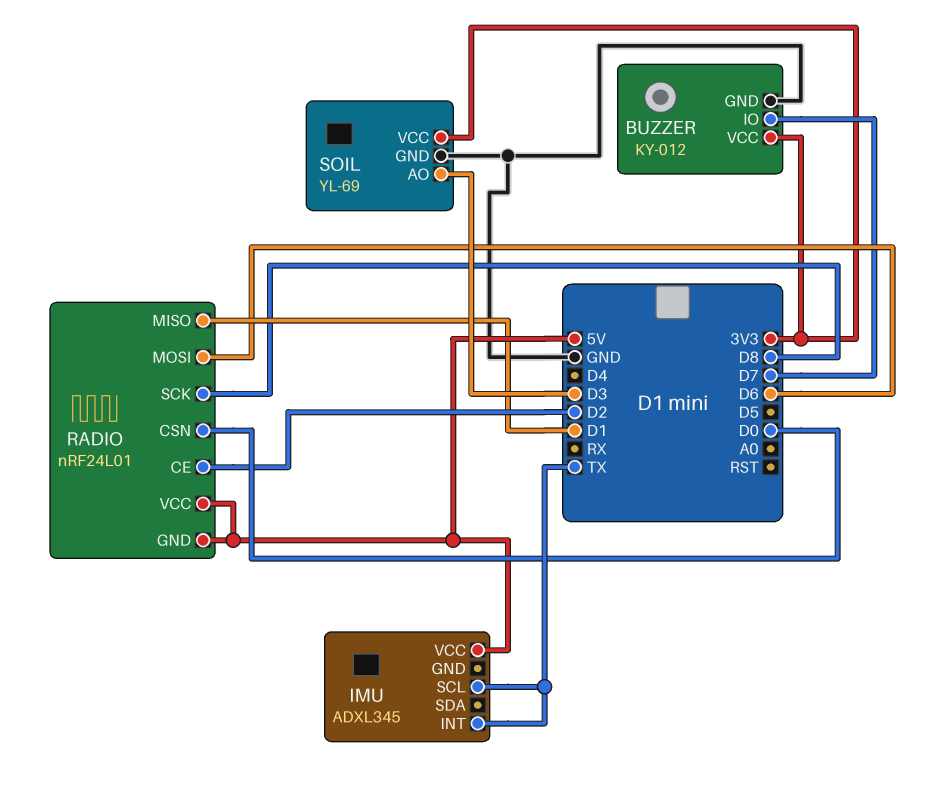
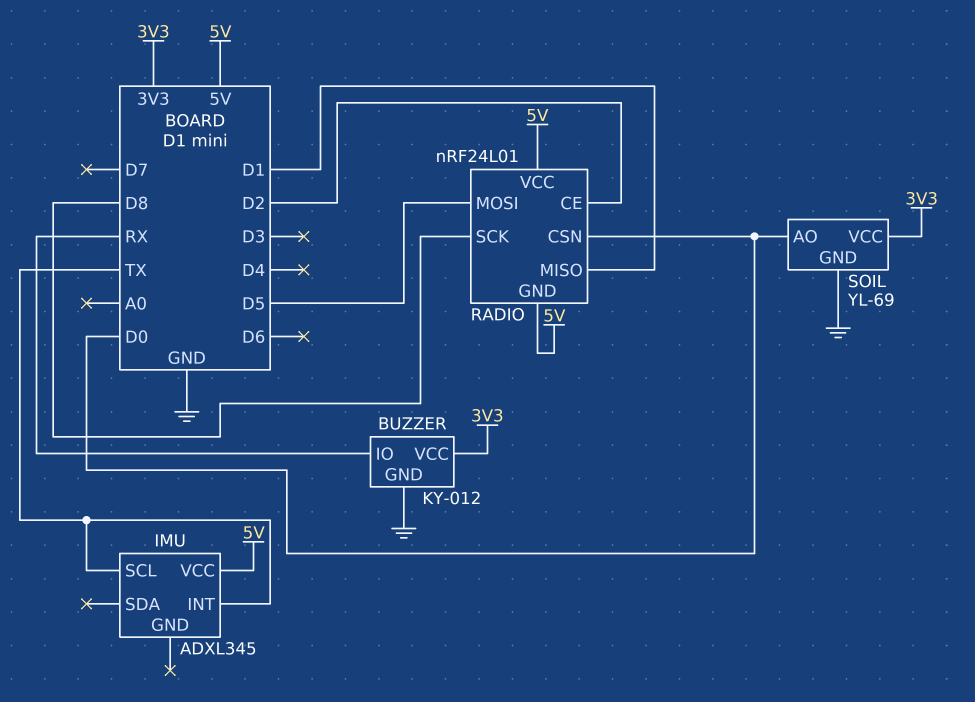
BUZZER pin IO: D7 -> RX
RADIO pin MOSI: D6 -> D5
SOIL pin AO: D3 -> D0

